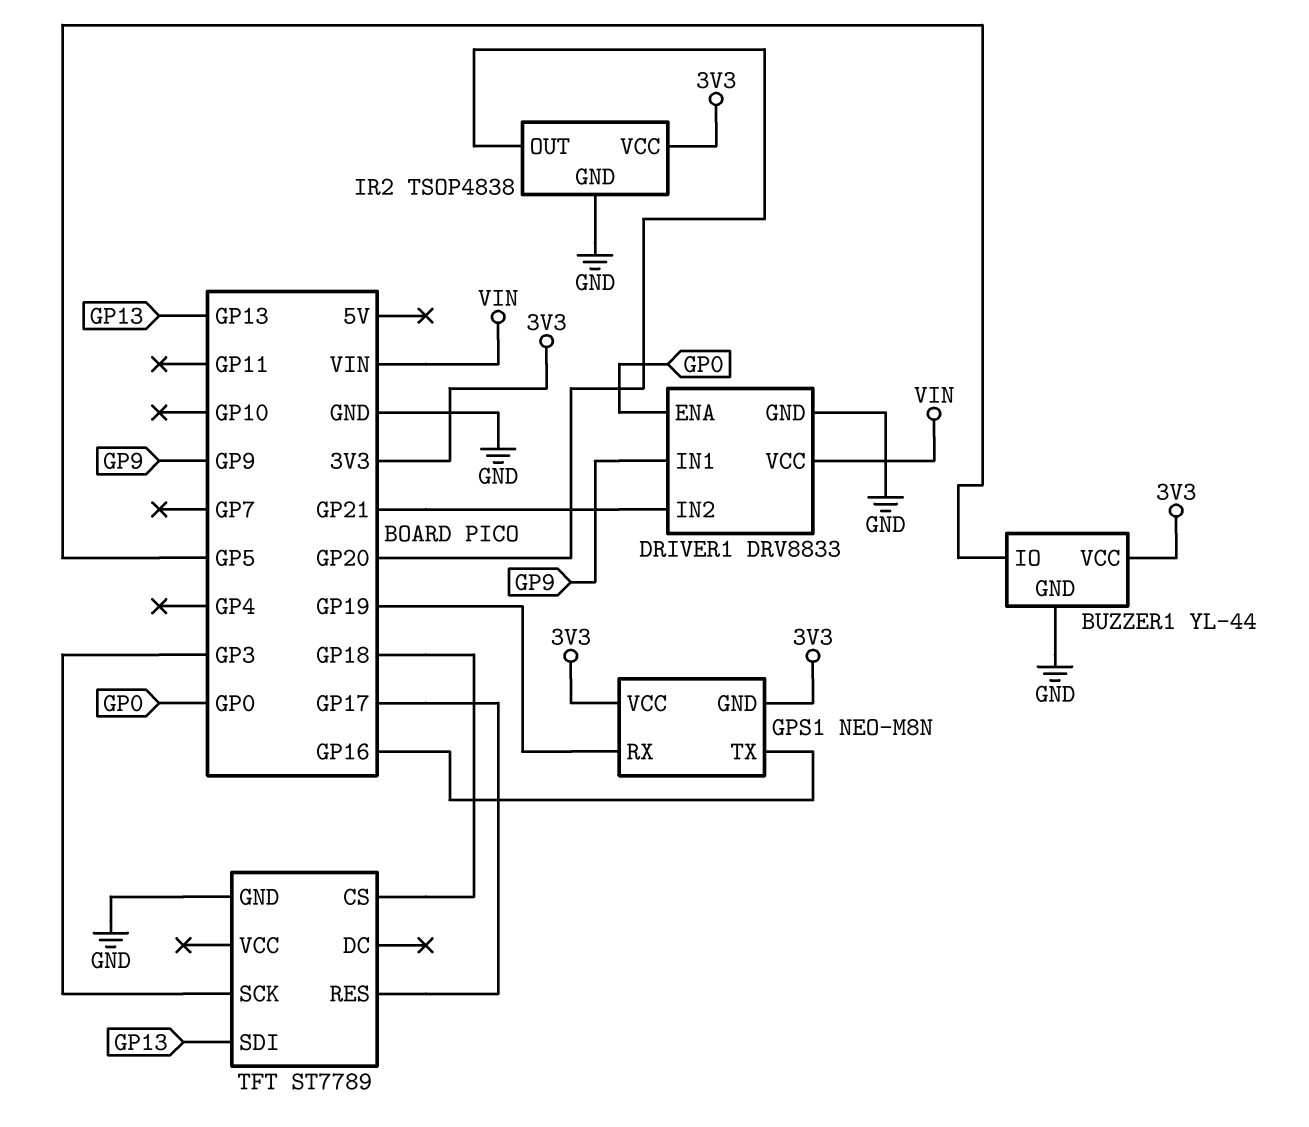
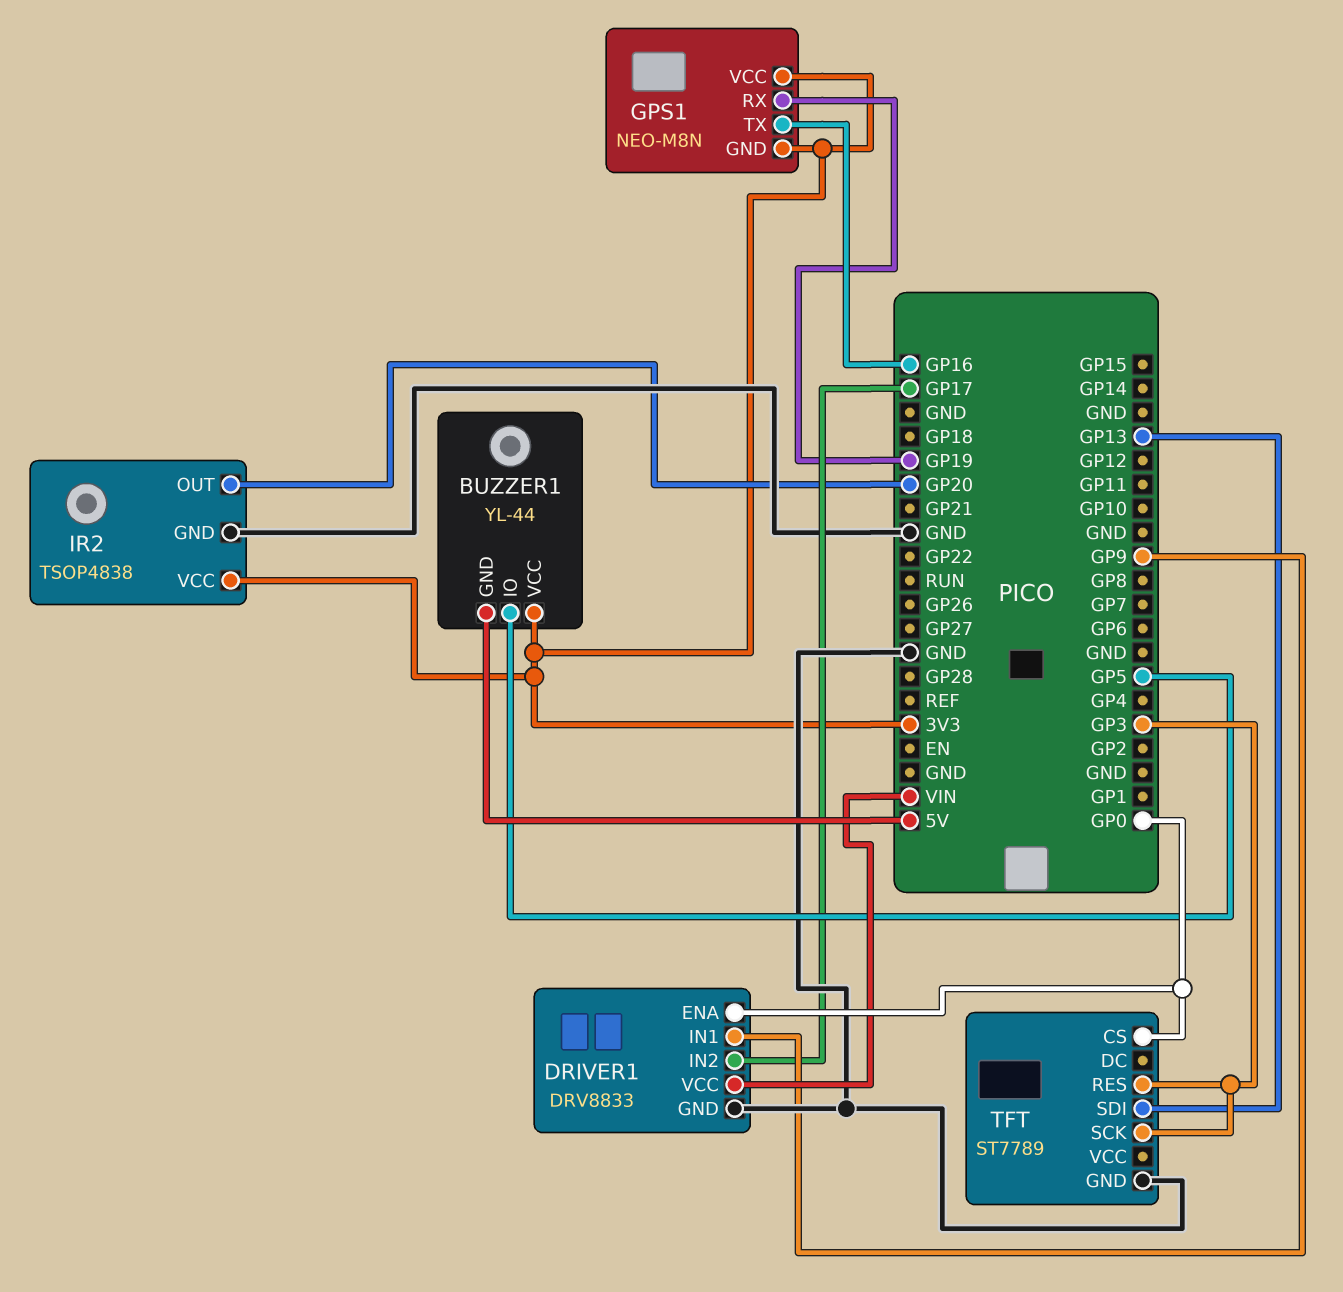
BUZZER1 pin GND: GND -> 5V
DRIVER1 pin IN2: GP21 -> GP17
TFT pin CS: GP18 -> GP0
TFT pin RES: GP17 -> GP3

